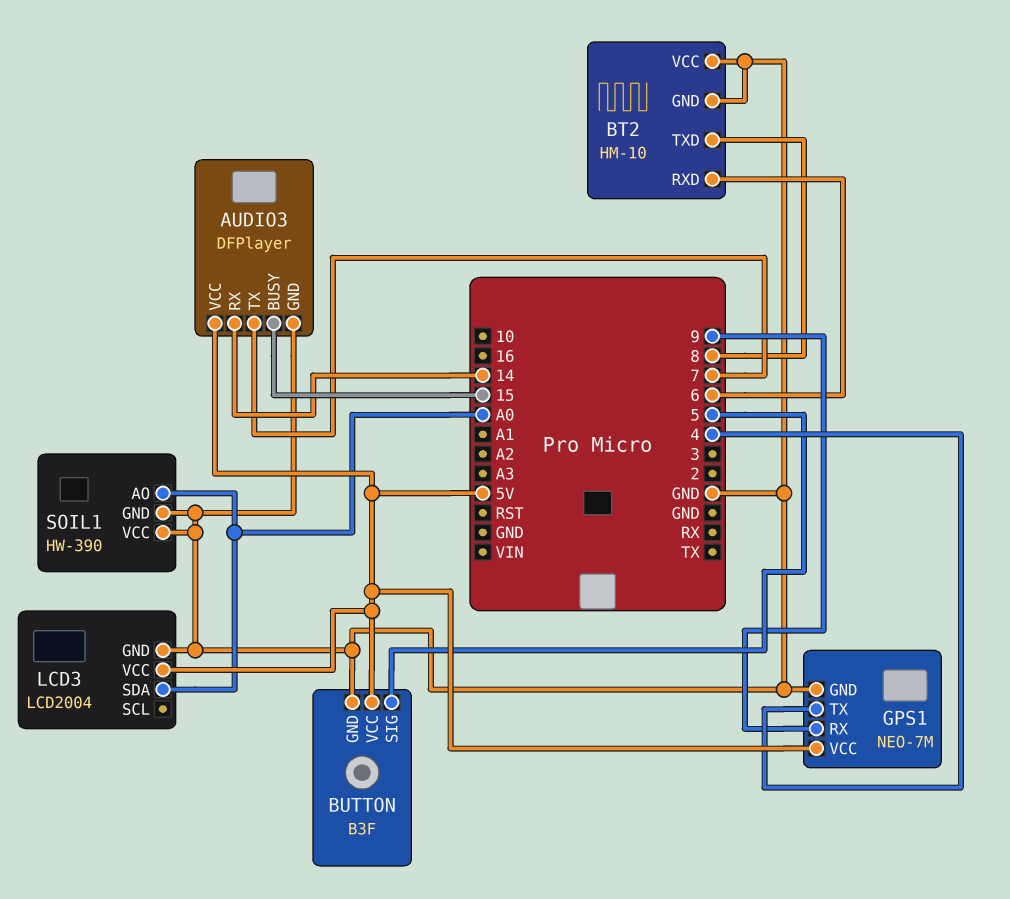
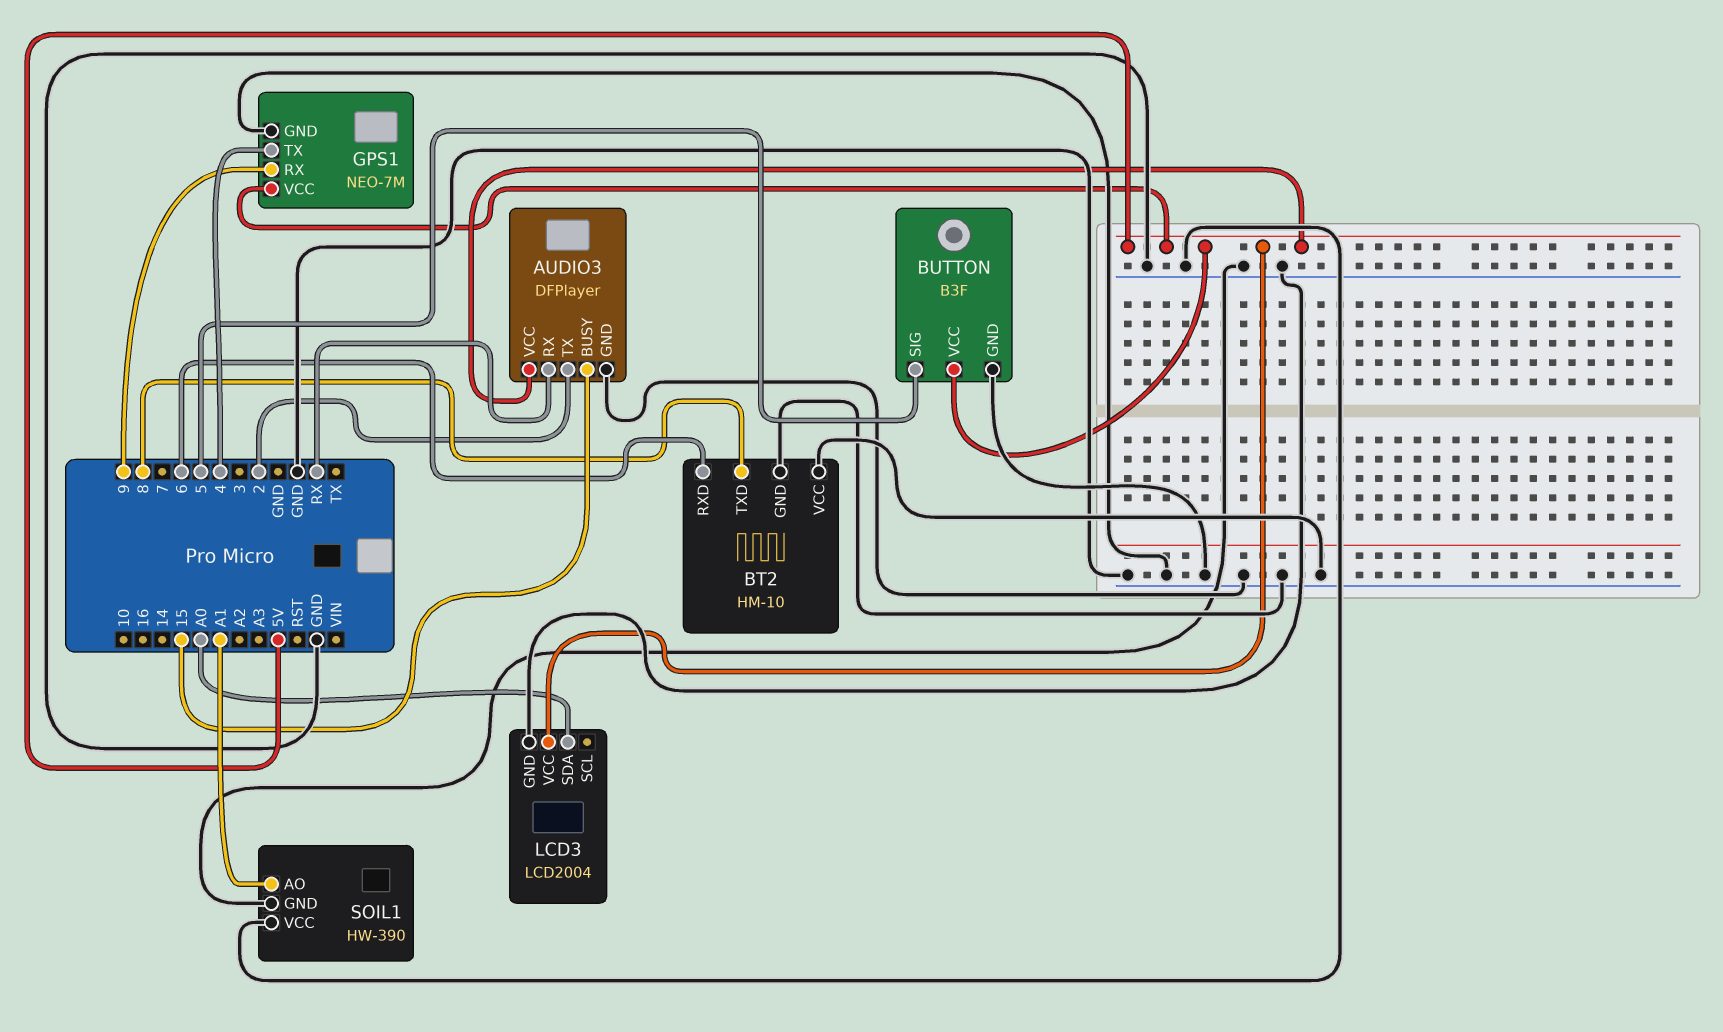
AUDIO3 pin RX: 14 -> RX
AUDIO3 pin TX: 7 -> 2
SOIL1 pin AO: A0 -> A1

